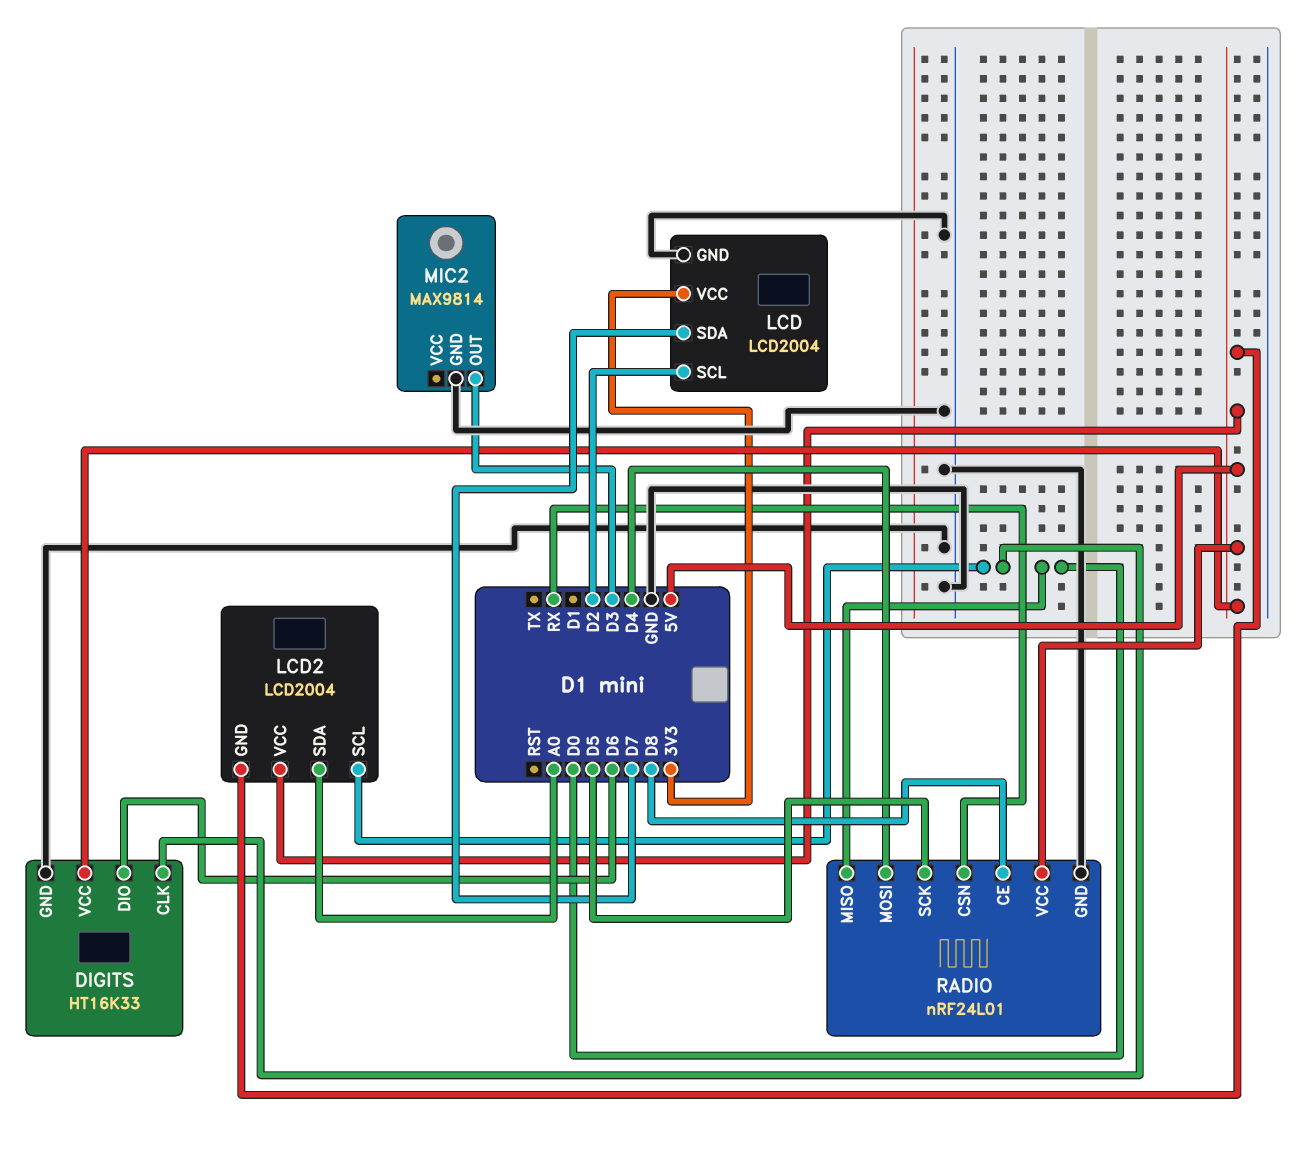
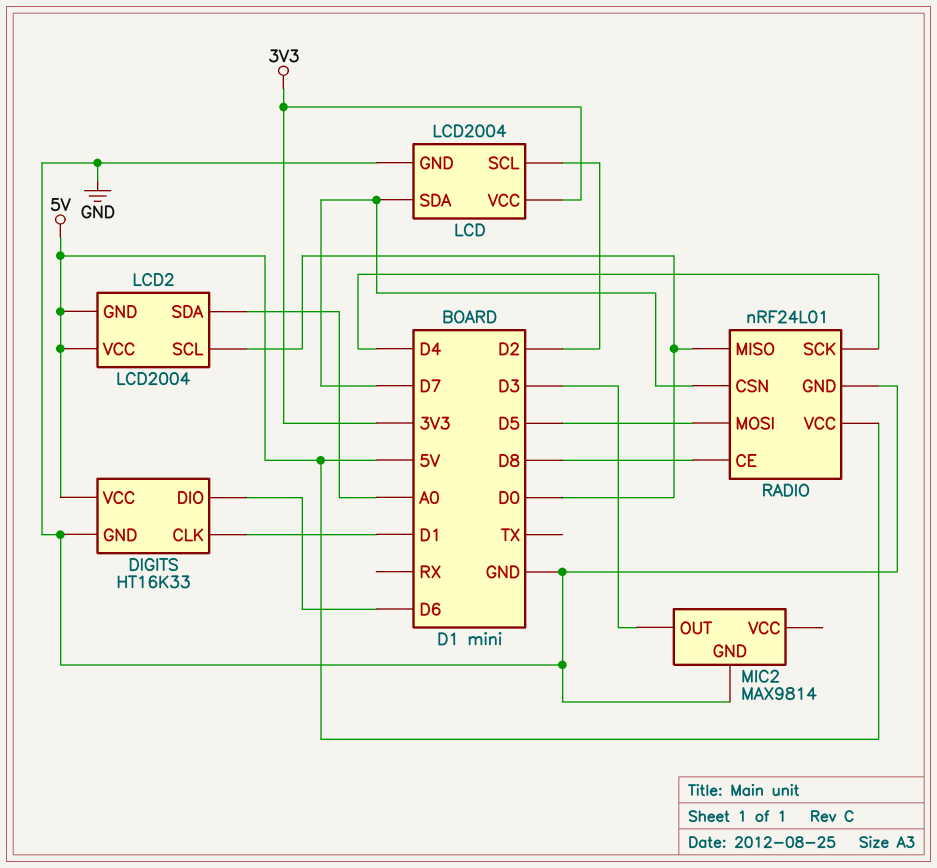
DIGITS pin CLK: D0 -> D1
RADIO pin CSN: RX -> D7
RADIO pin MOSI: D4 -> D5
RADIO pin SCK: D5 -> D4

